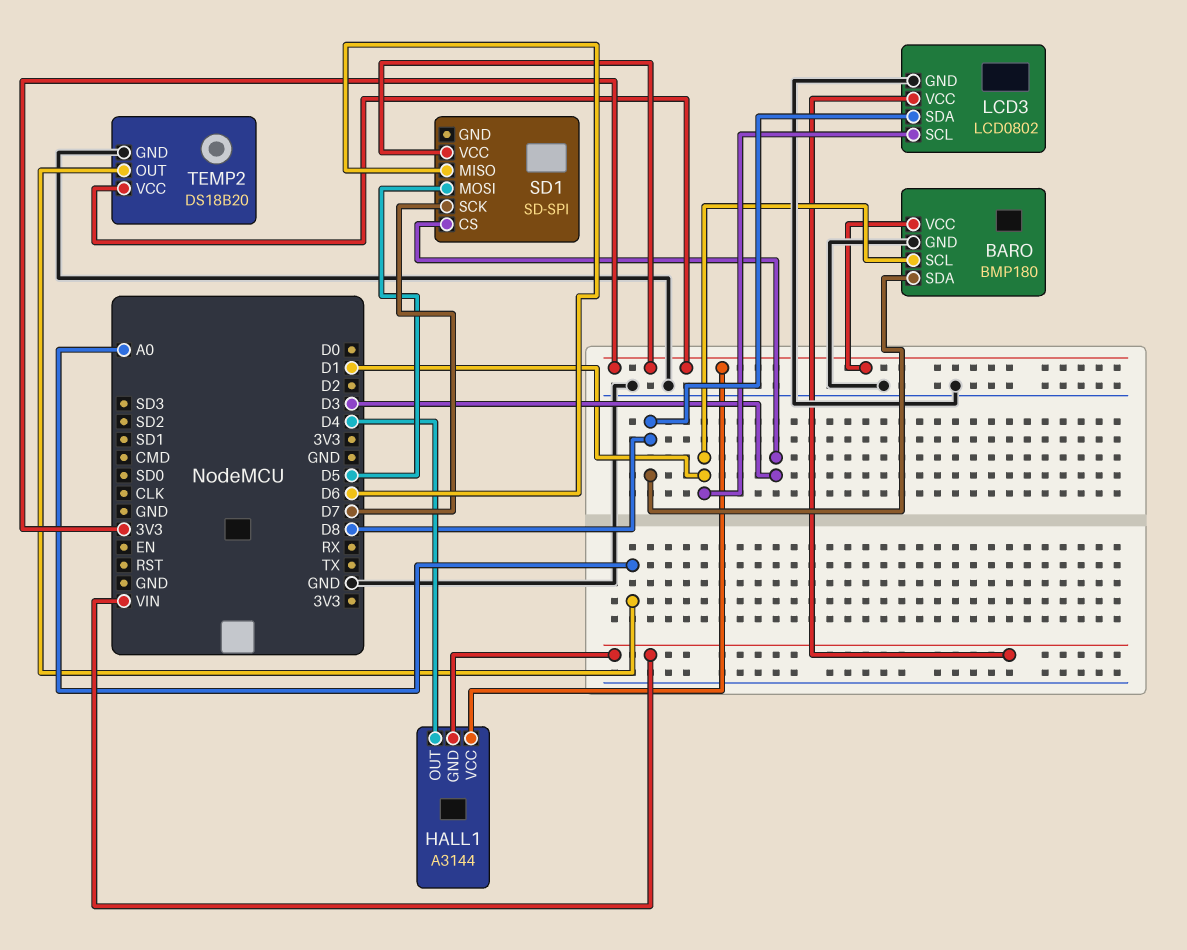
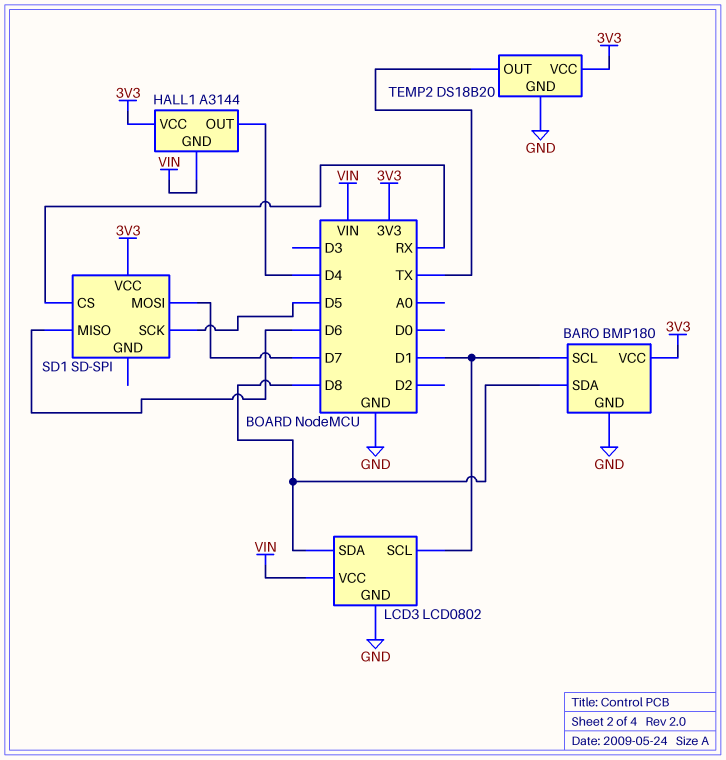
SD1 pin CS: D3 -> RX
SD1 pin MOSI: D5 -> D7
SD1 pin SCK: D7 -> D5
TEMP2 pin OUT: A0 -> TX

